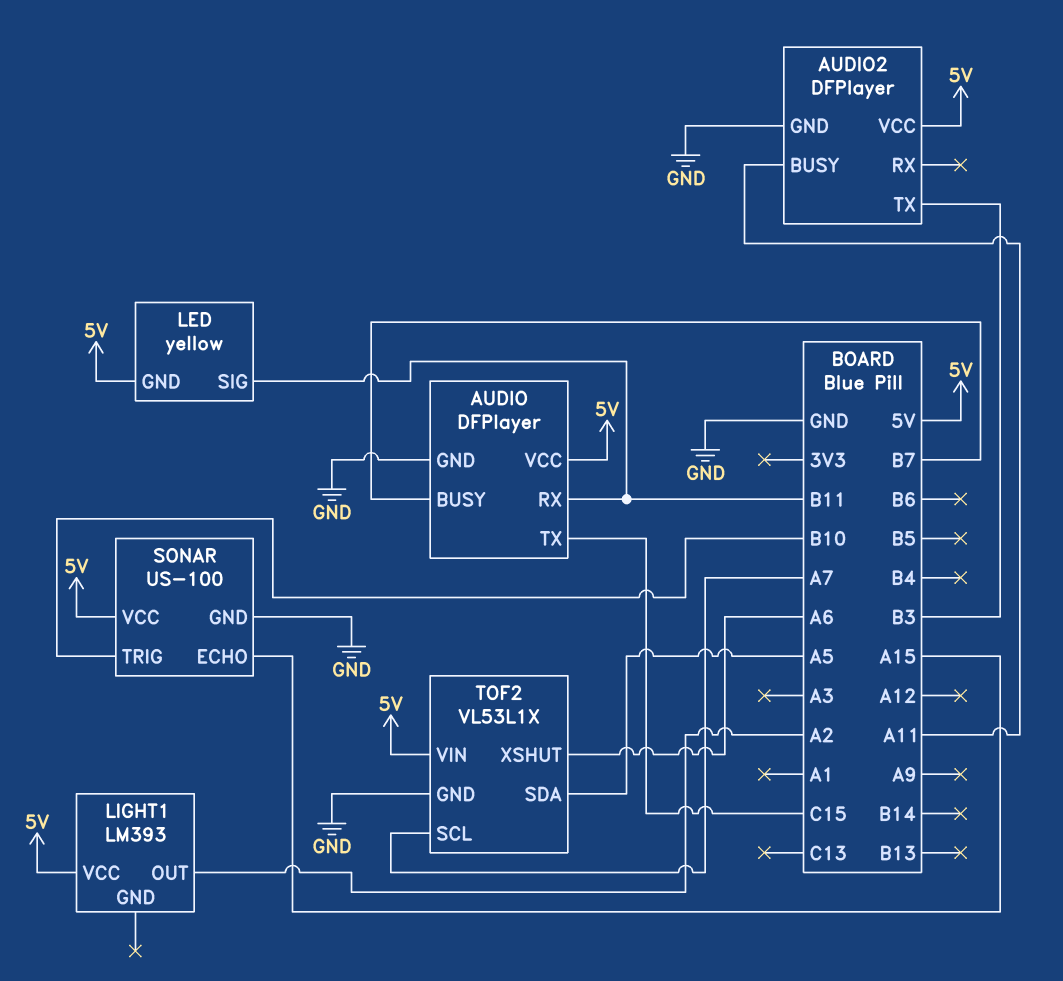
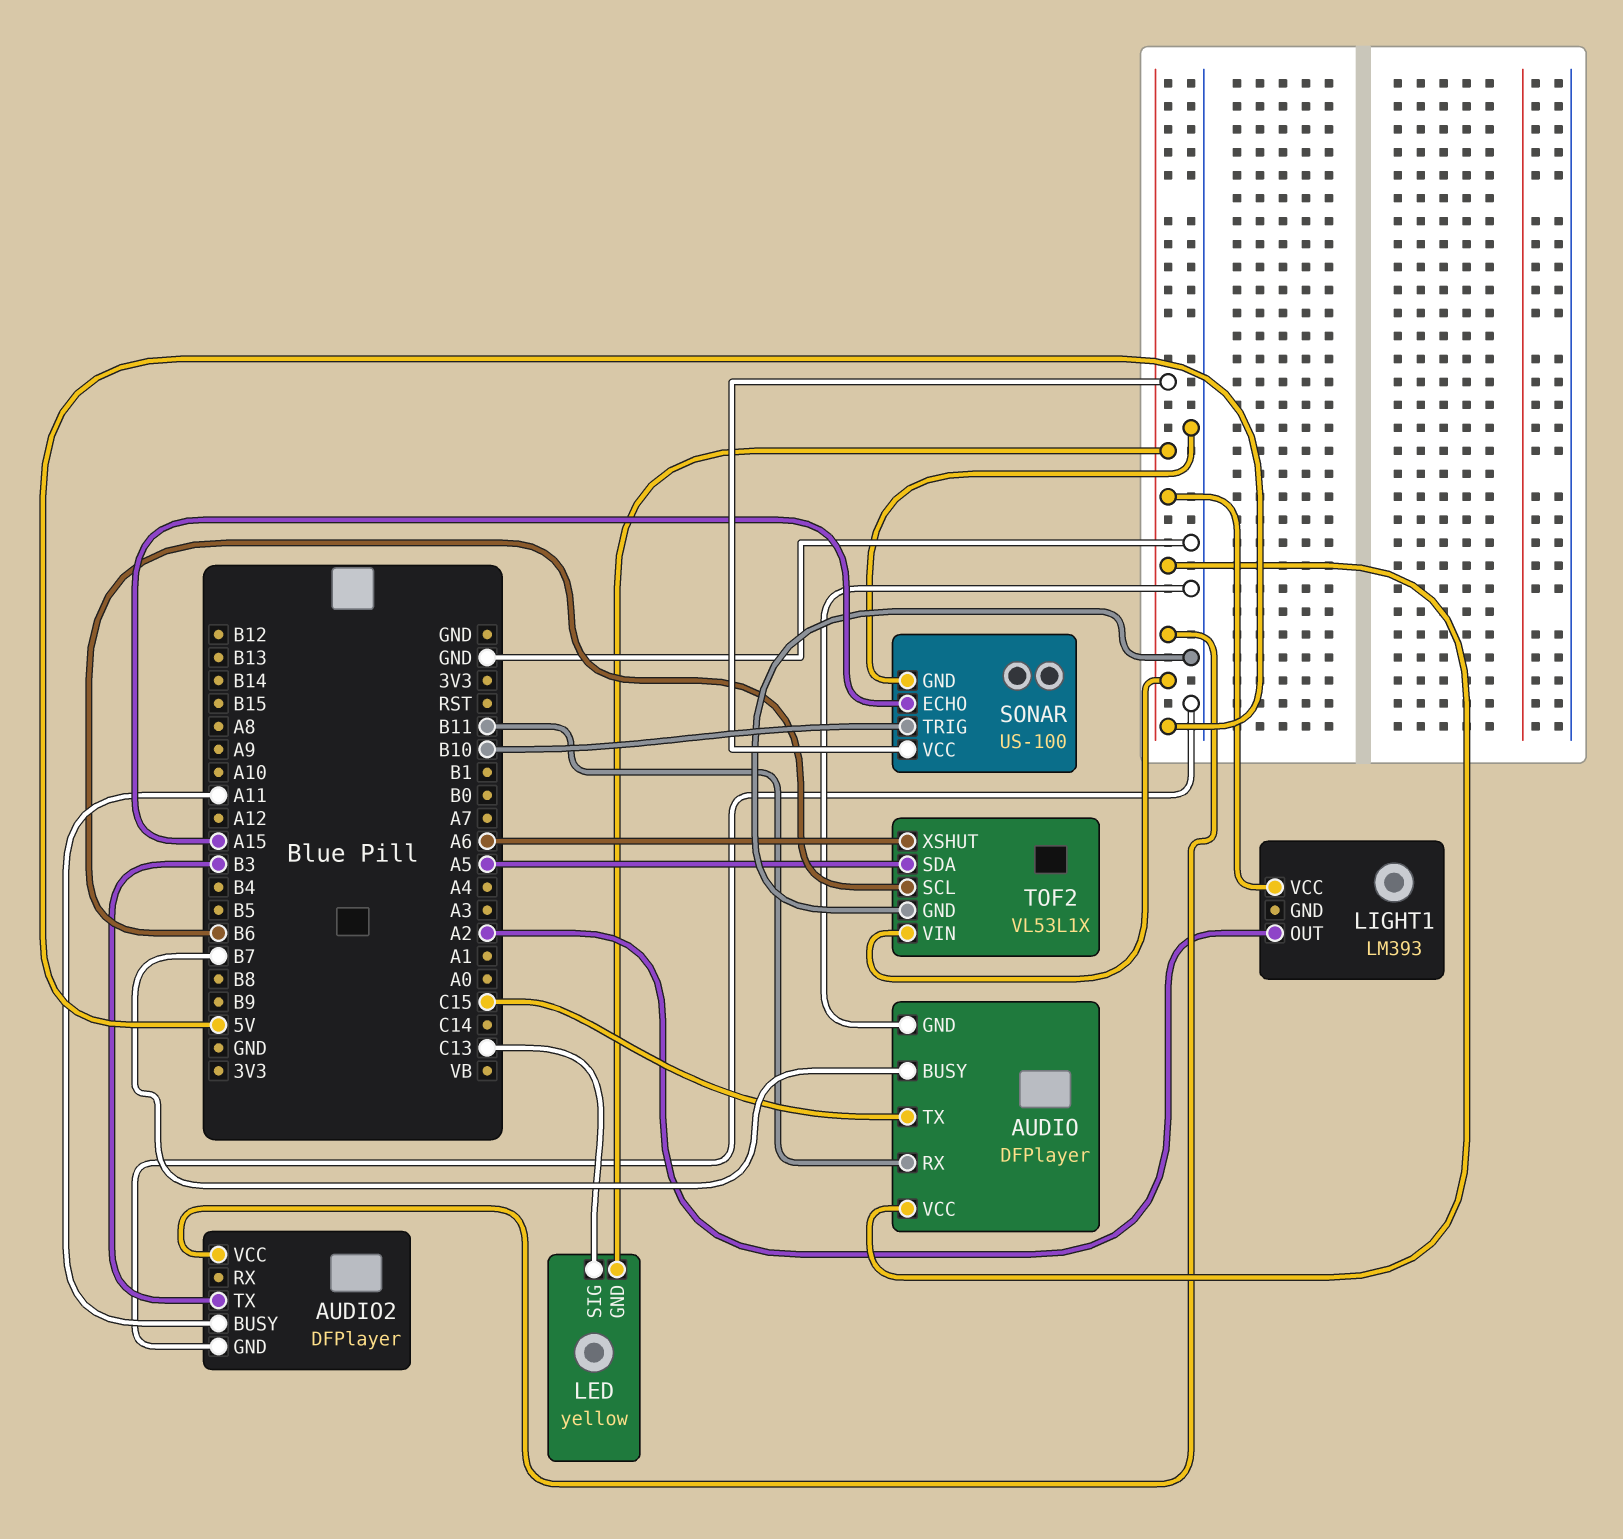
LED pin SIG: B11 -> C13
TOF2 pin SCL: A7 -> B6

